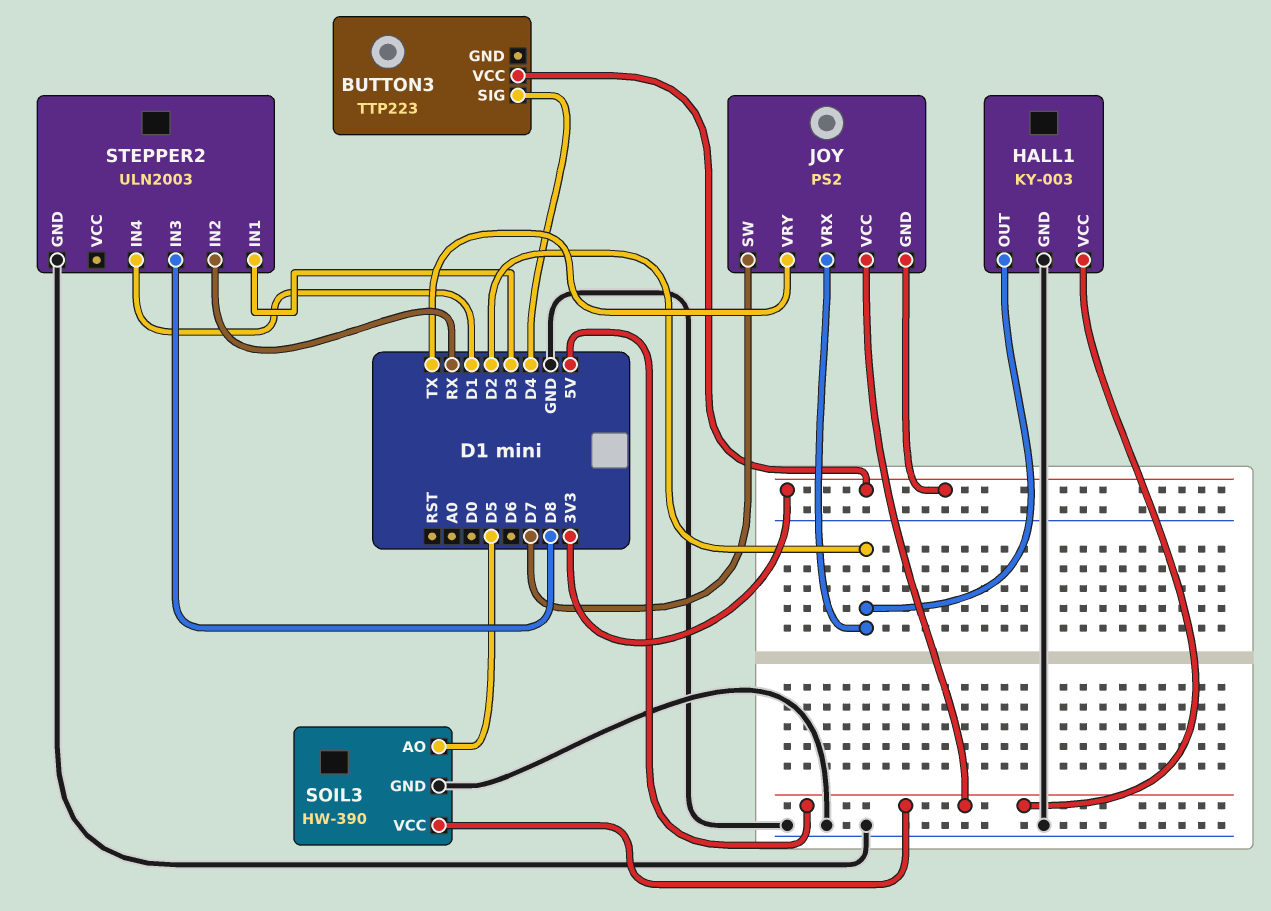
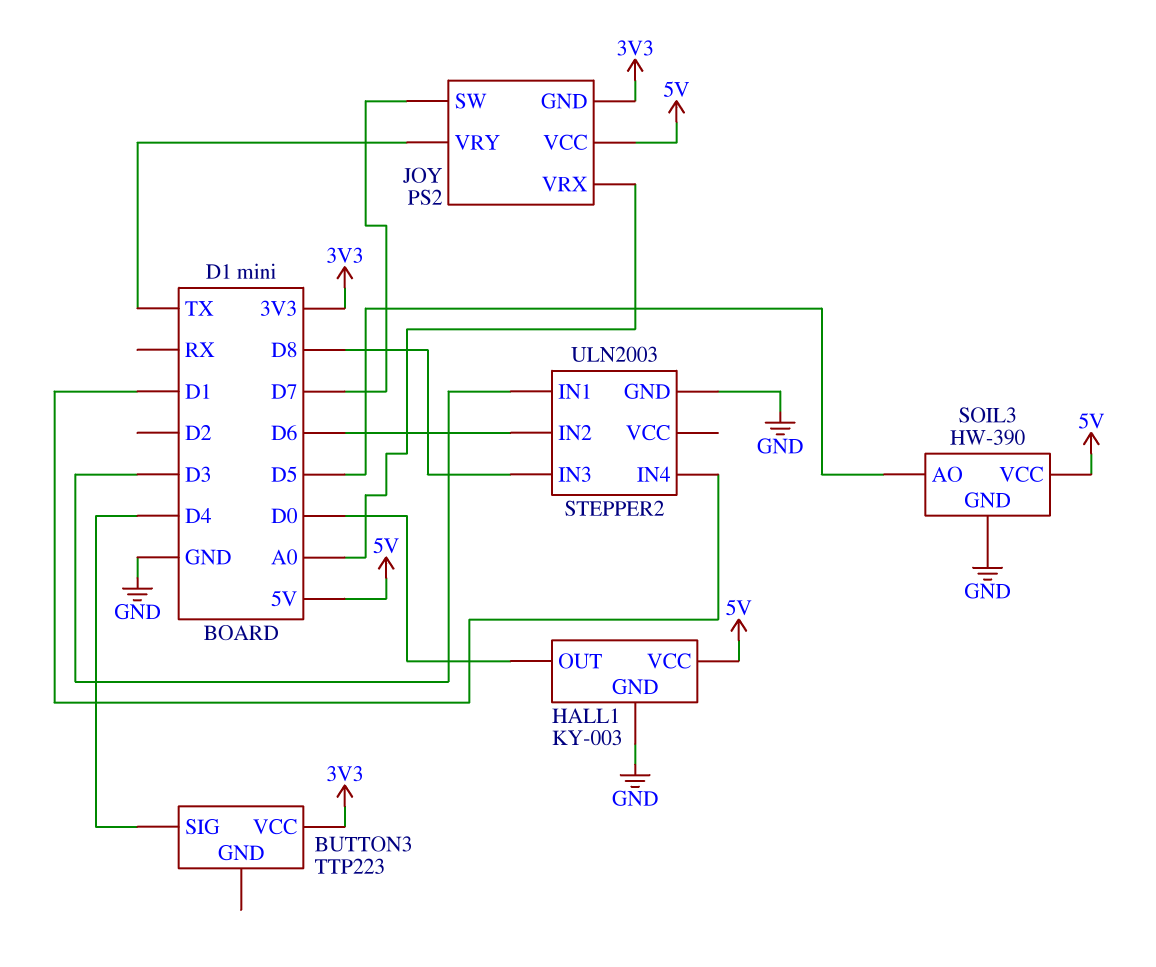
HALL1 pin OUT: D2 -> D0
JOY pin VRX: D2 -> A0
STEPPER2 pin IN2: RX -> D6

